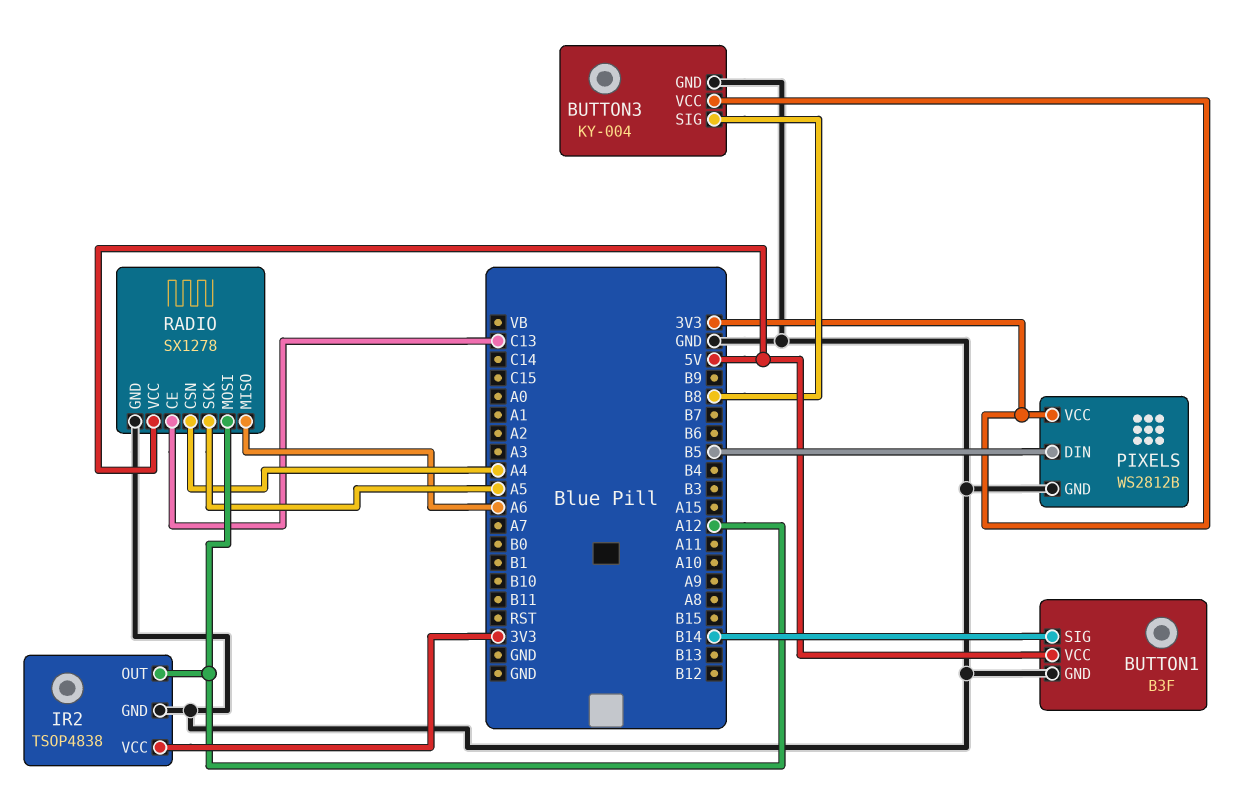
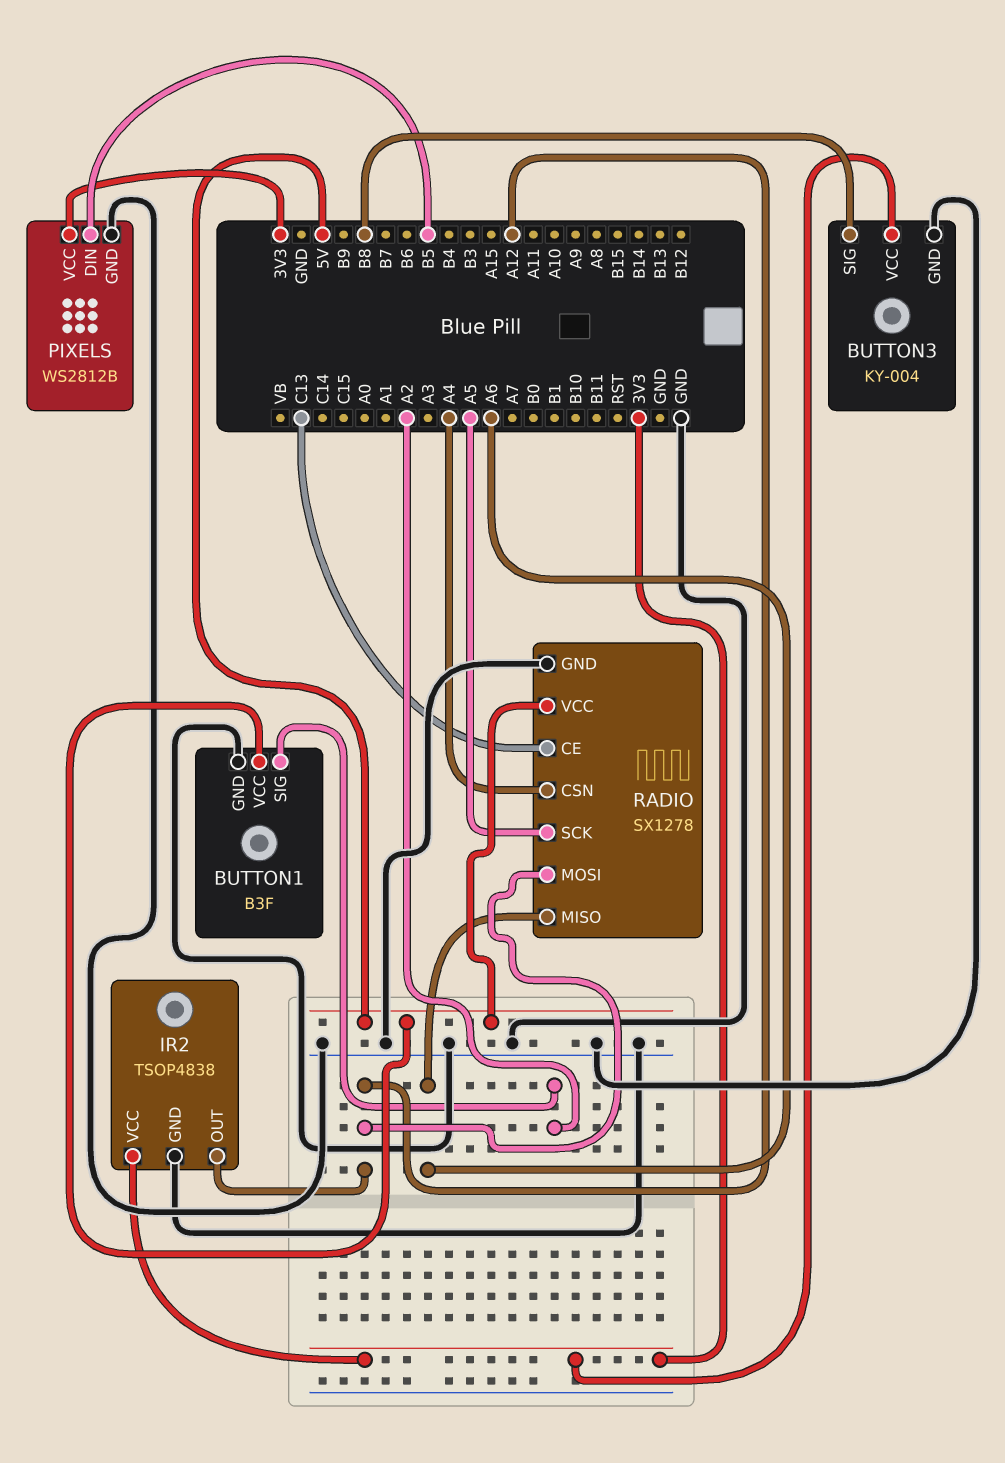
BUTTON1 pin SIG: B14 -> A2

